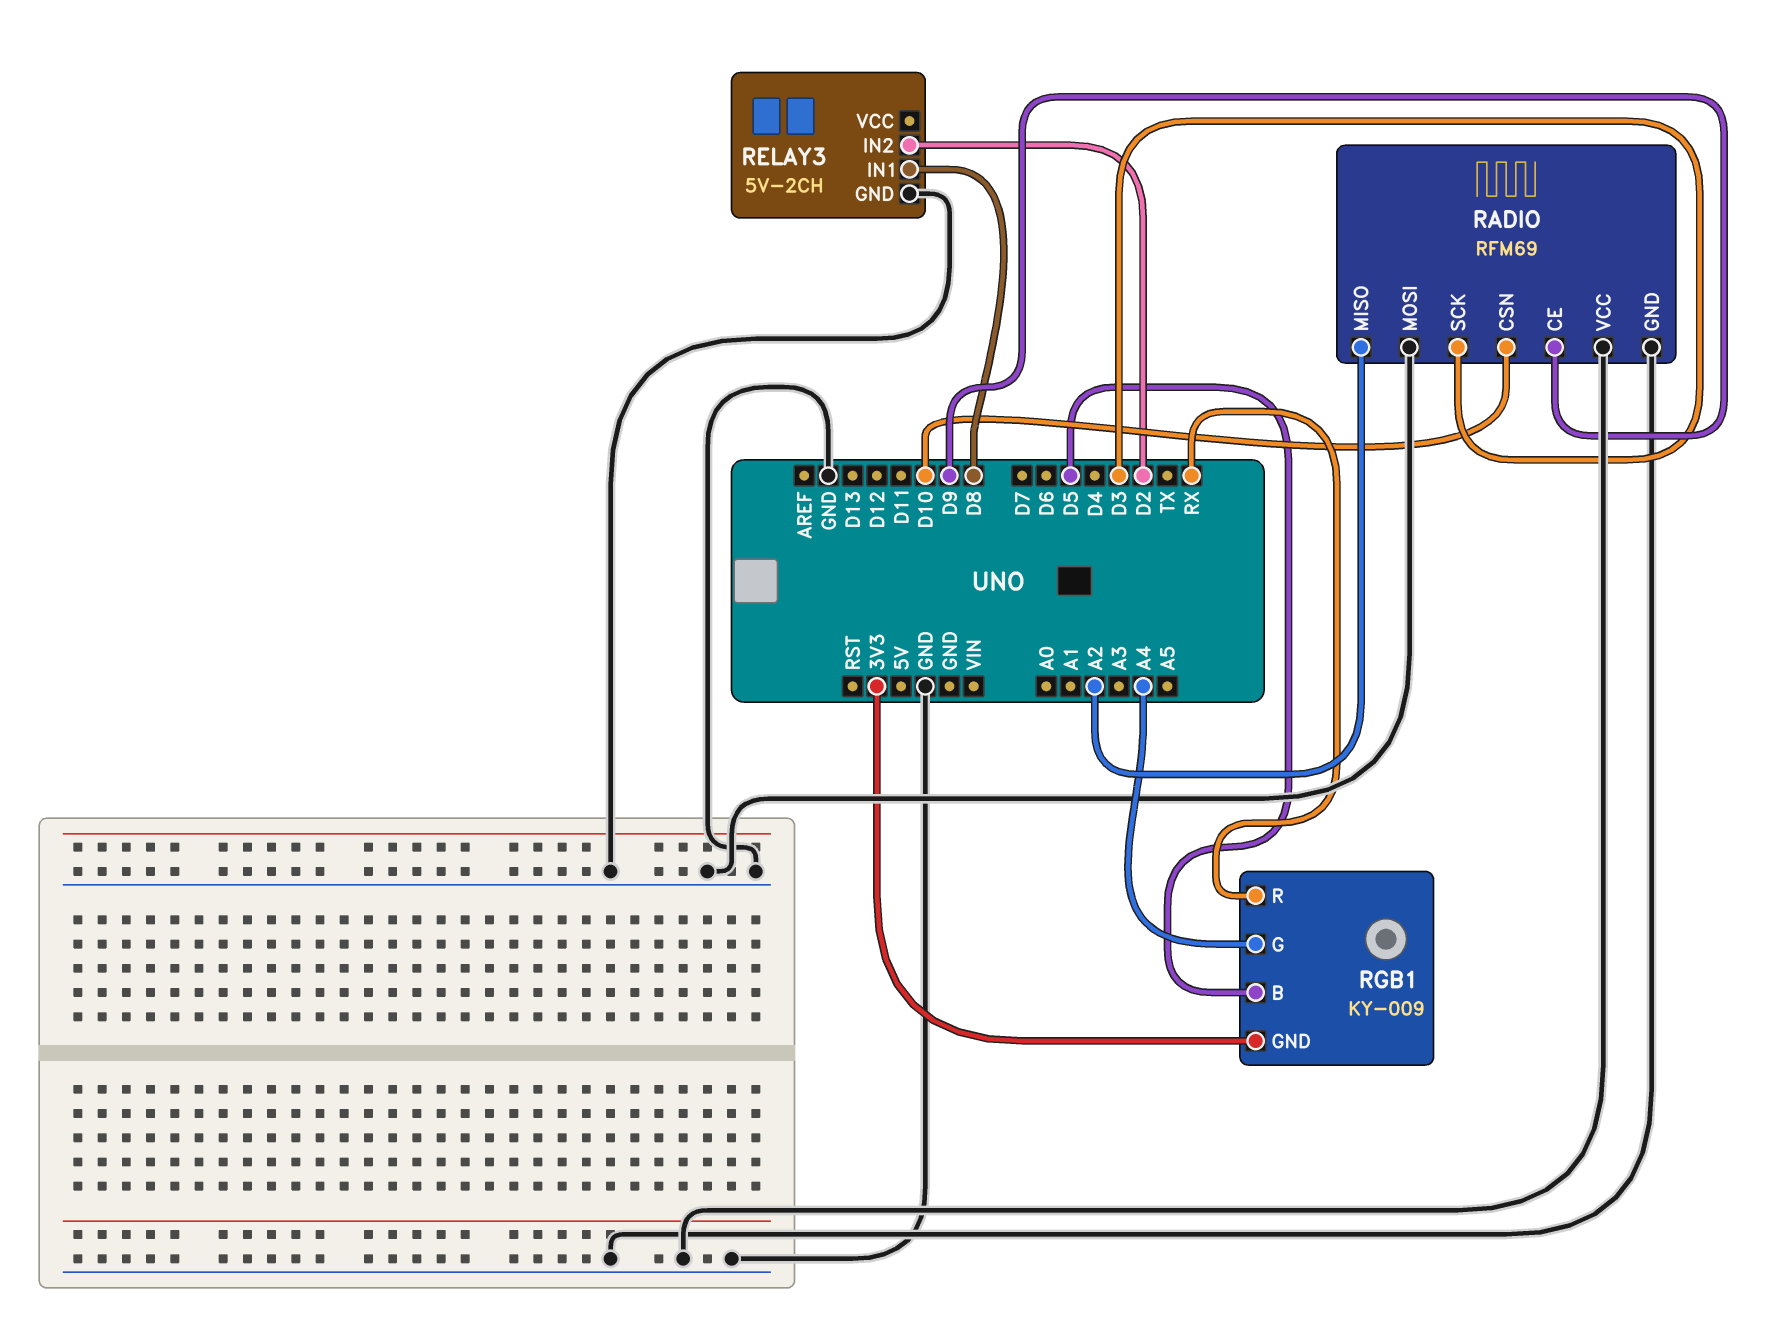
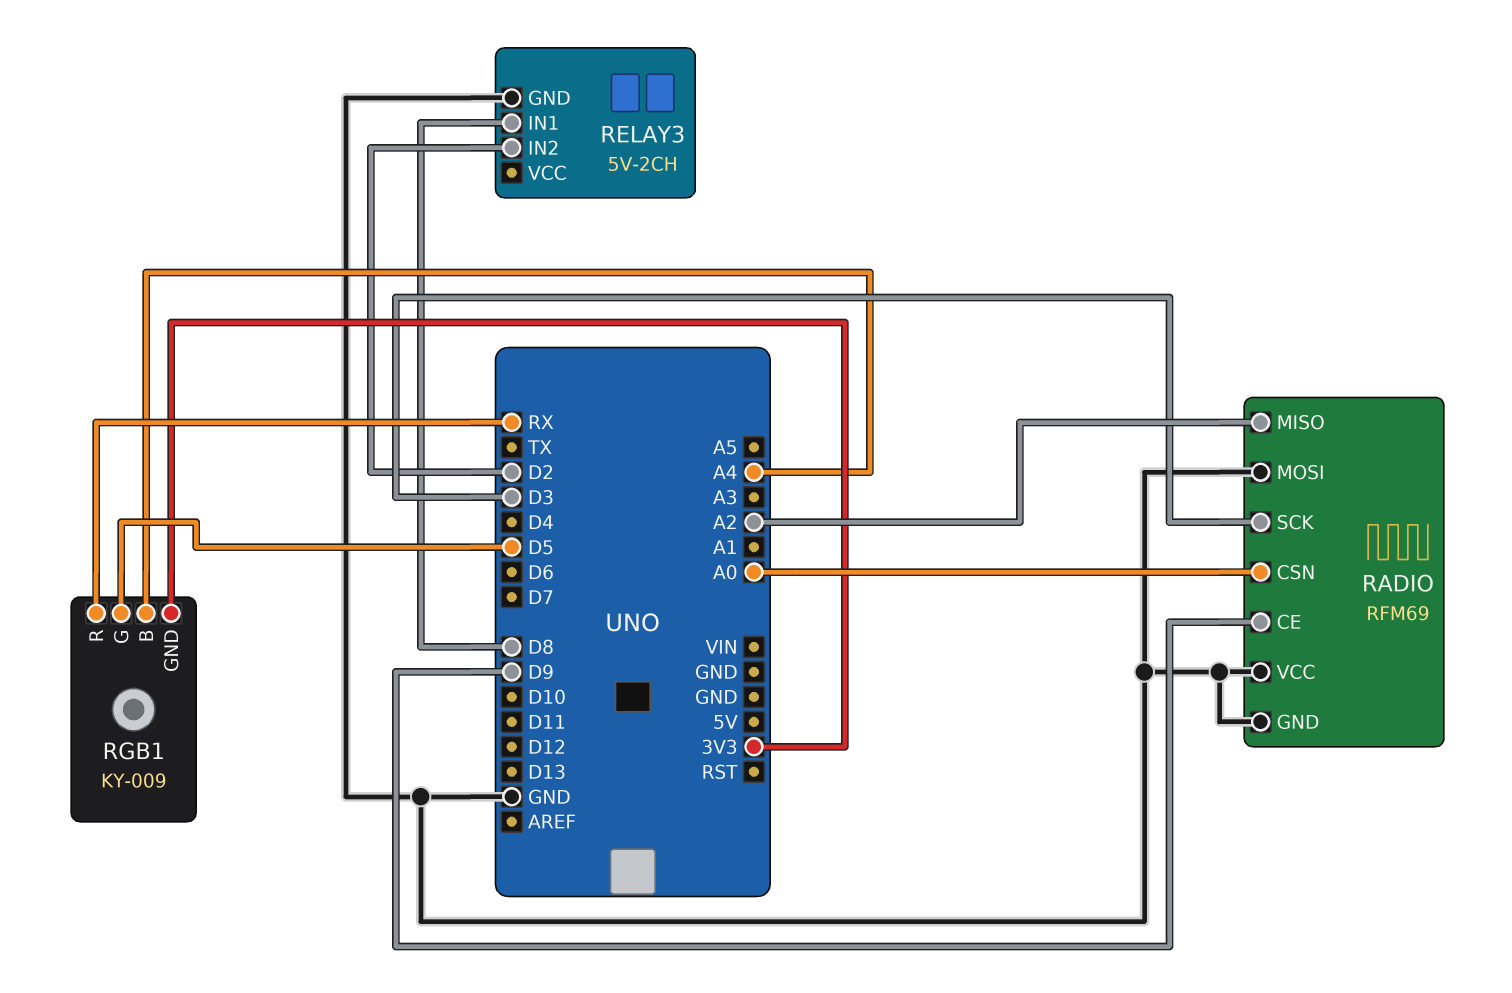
RADIO pin CSN: D10 -> A0
RGB1 pin B: D5 -> A4
RGB1 pin G: A4 -> D5

